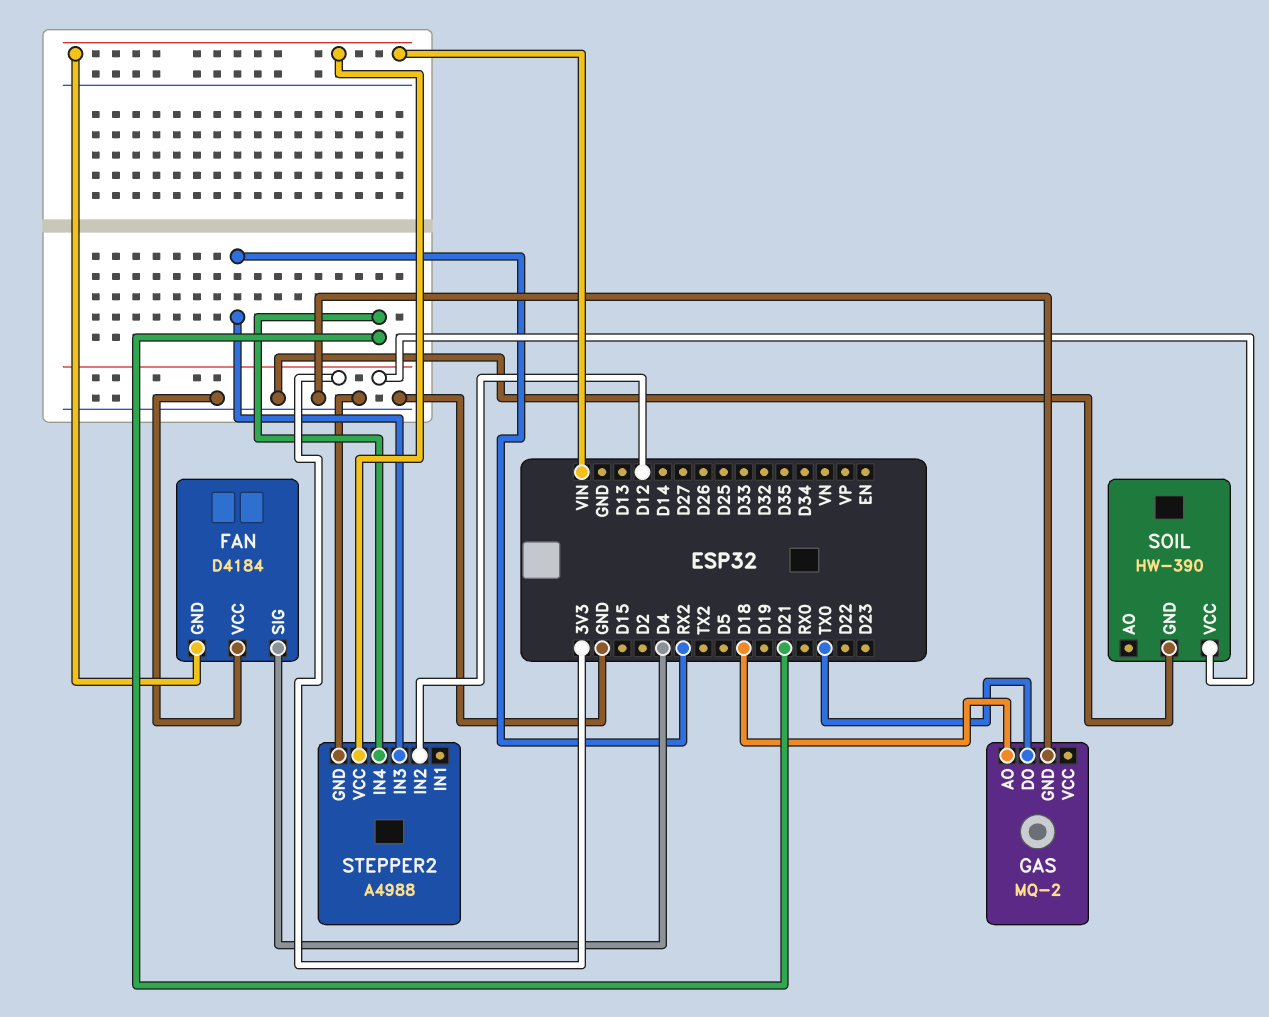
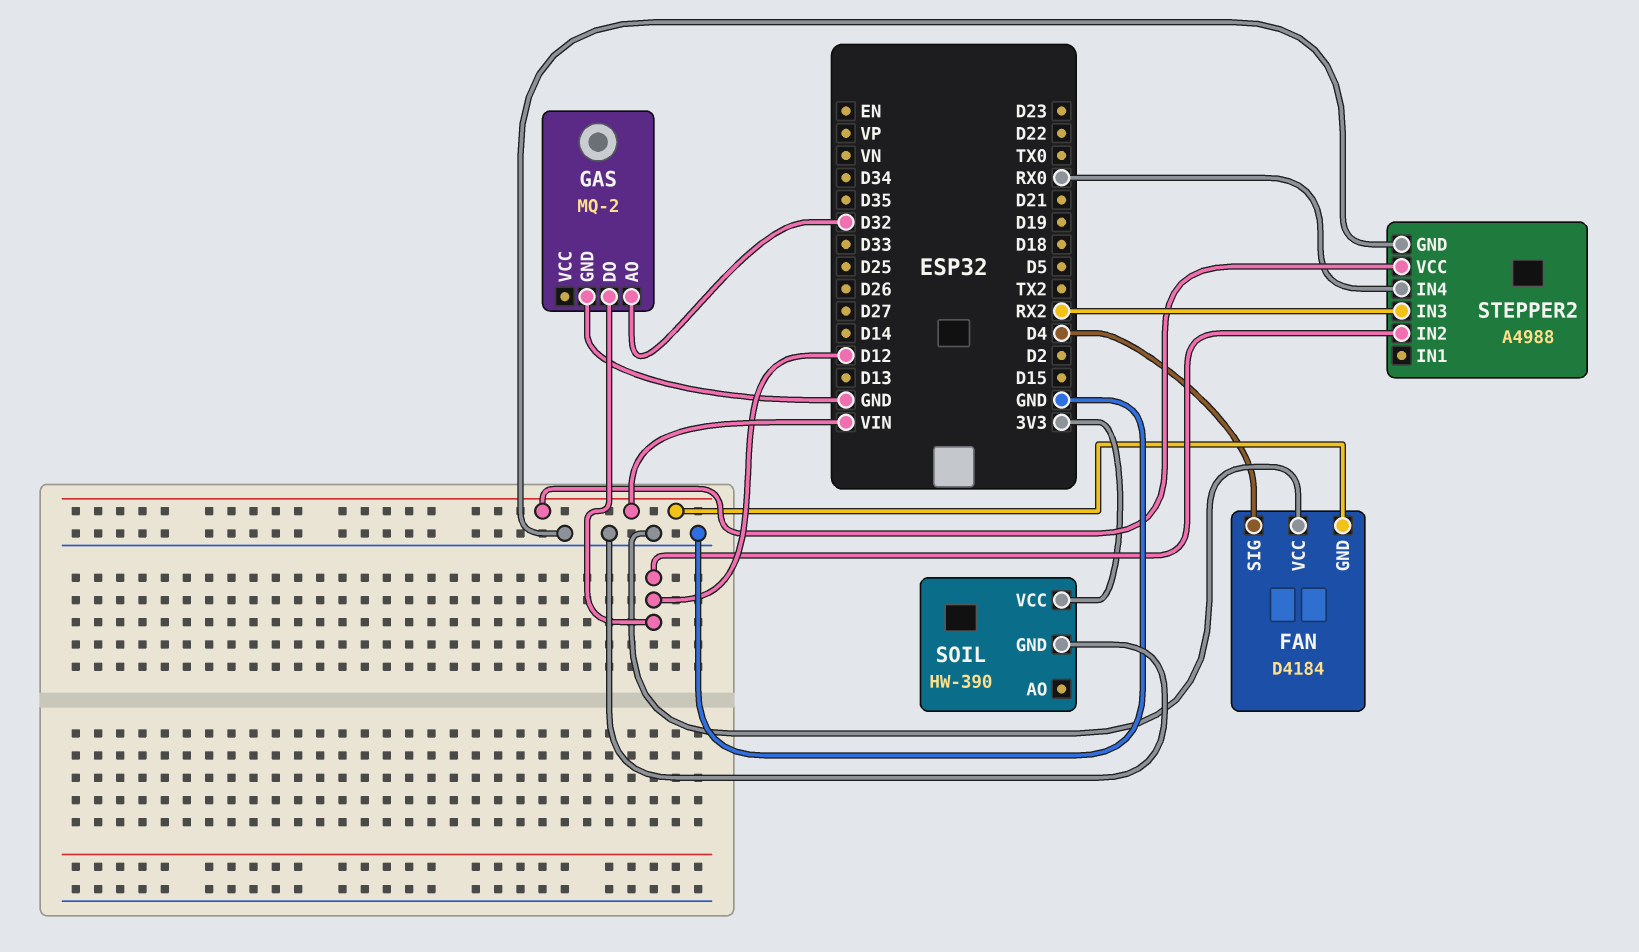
GAS pin AO: D18 -> D32
GAS pin DO: TX0 -> D12
STEPPER2 pin IN4: D21 -> RX0

